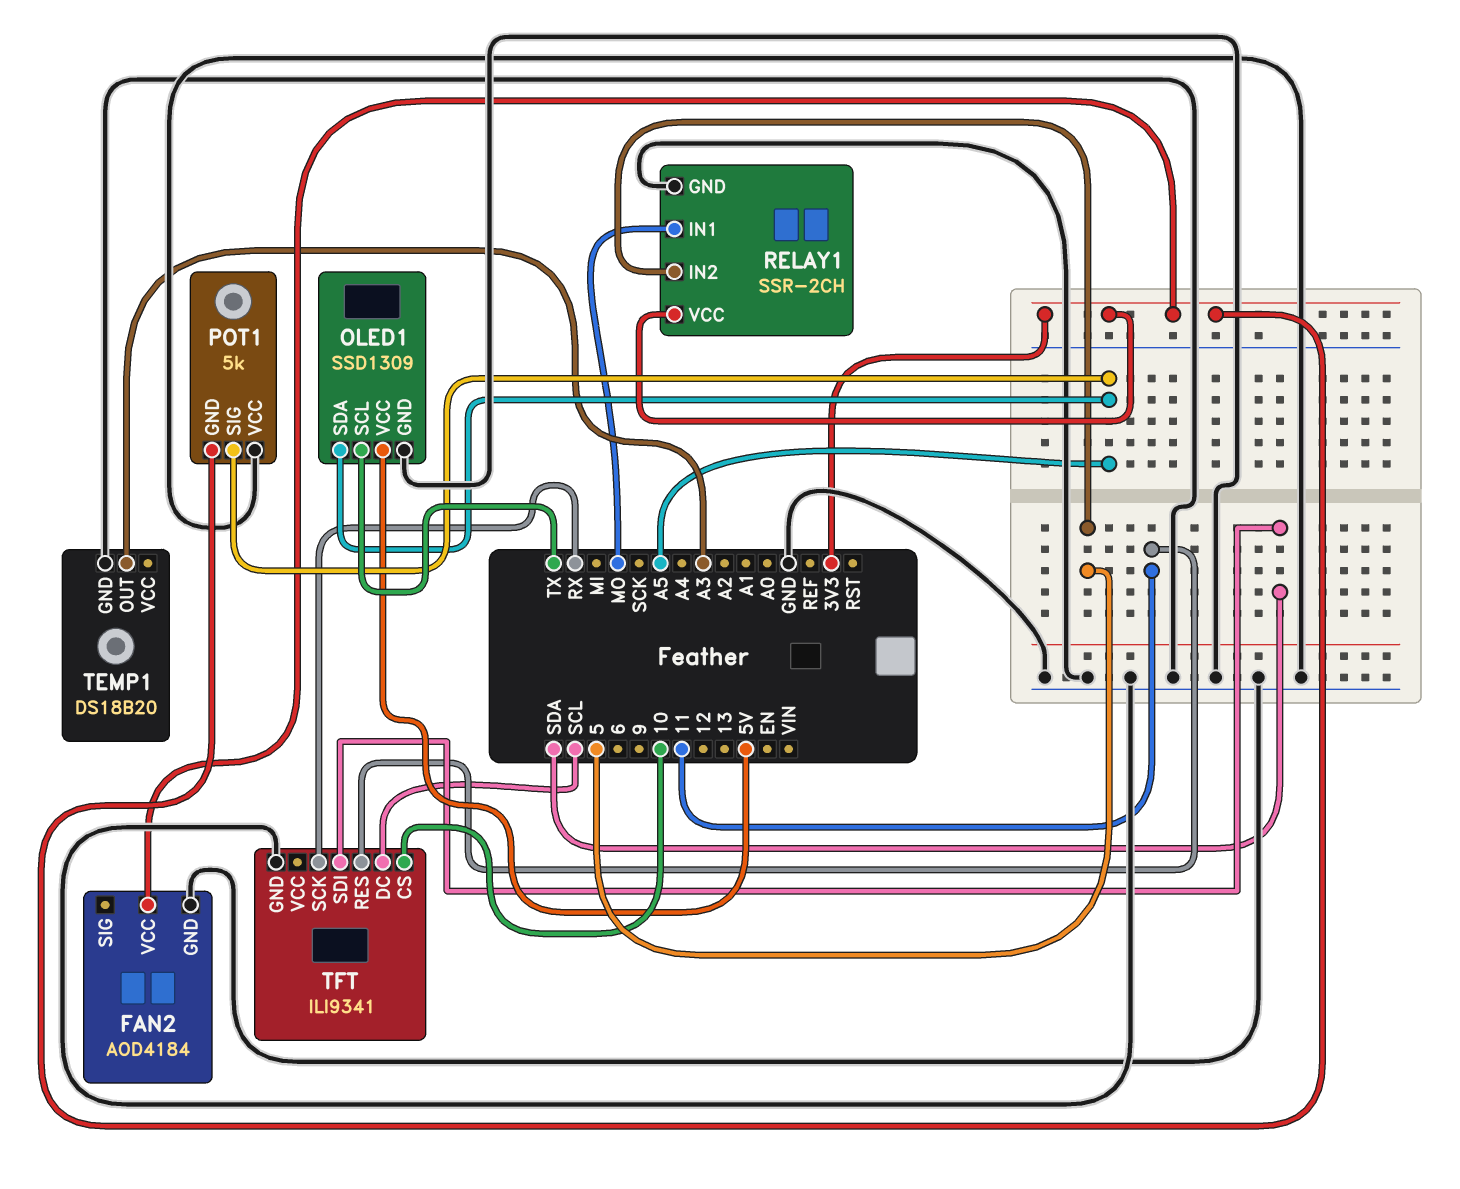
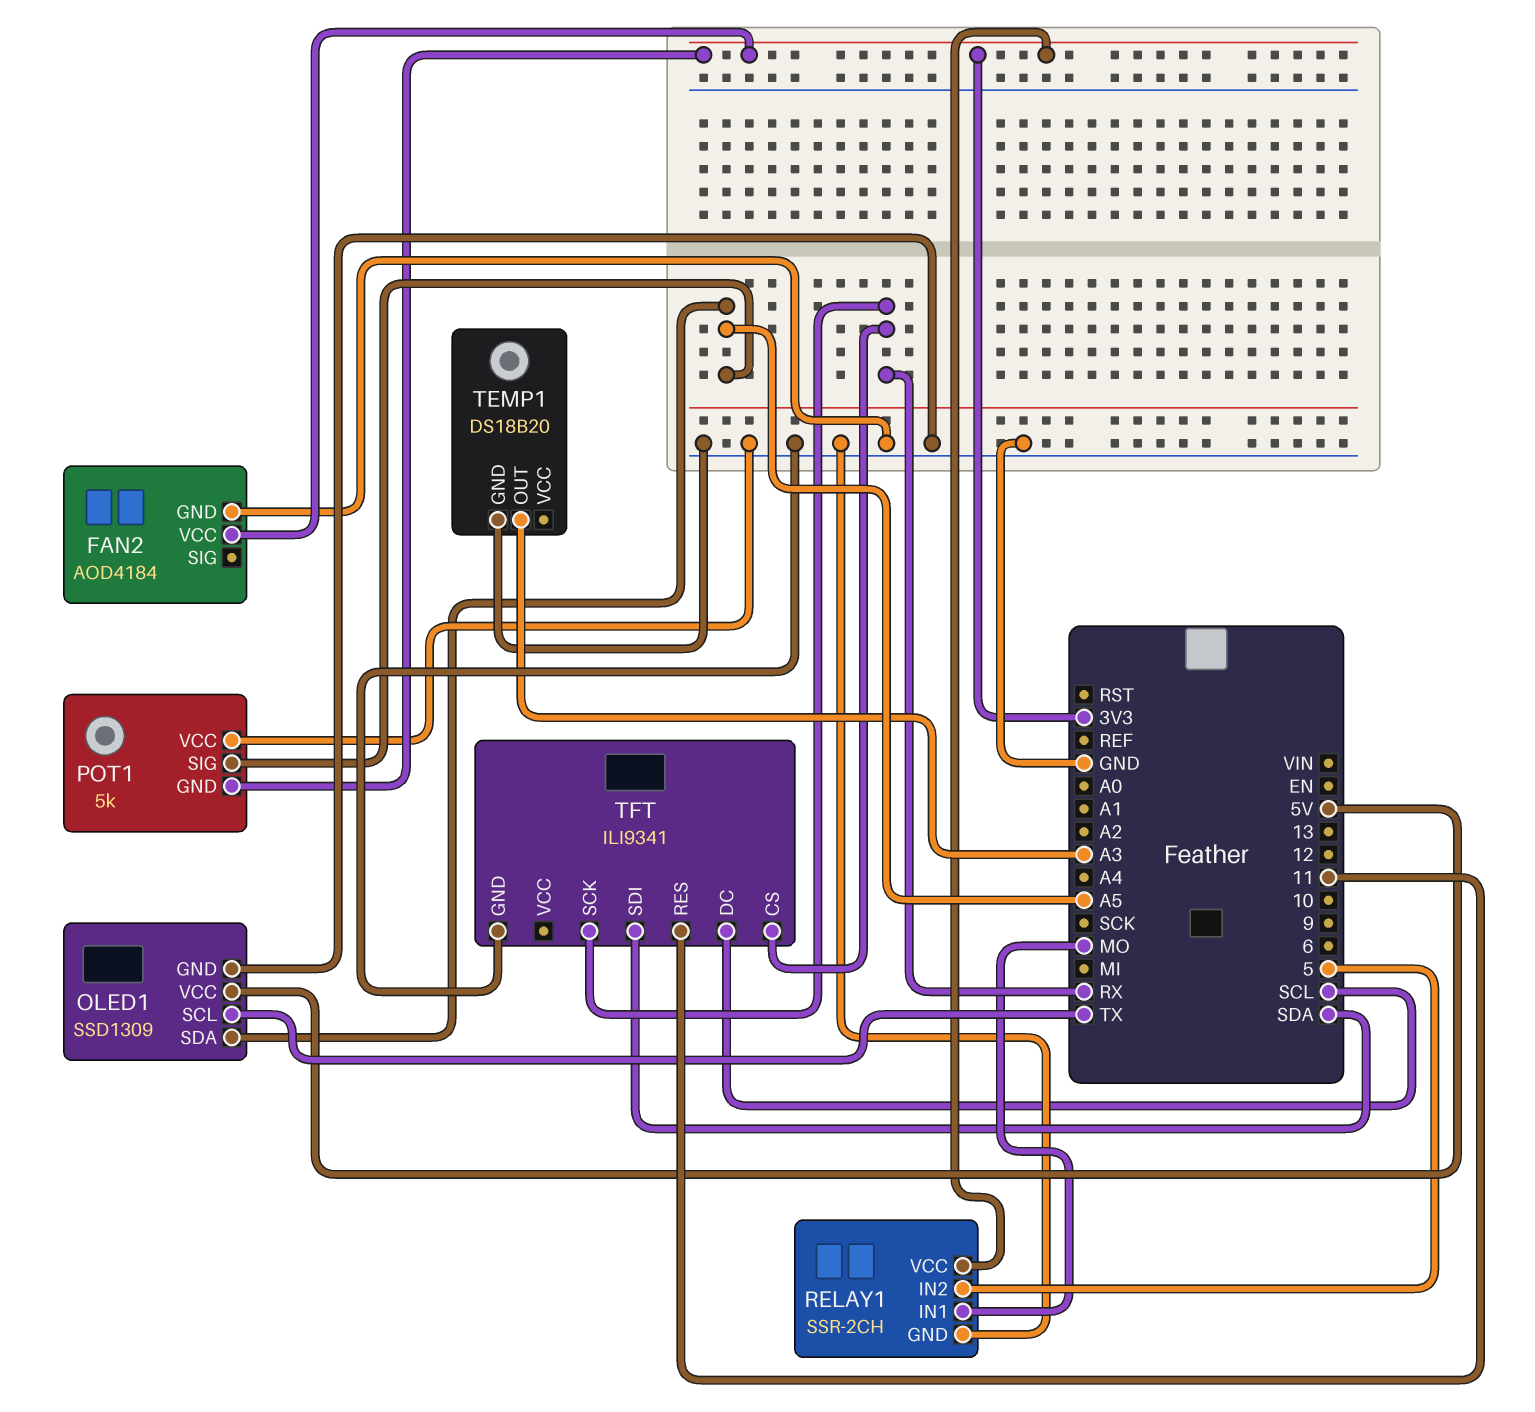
TFT pin CS: 10 -> RX

